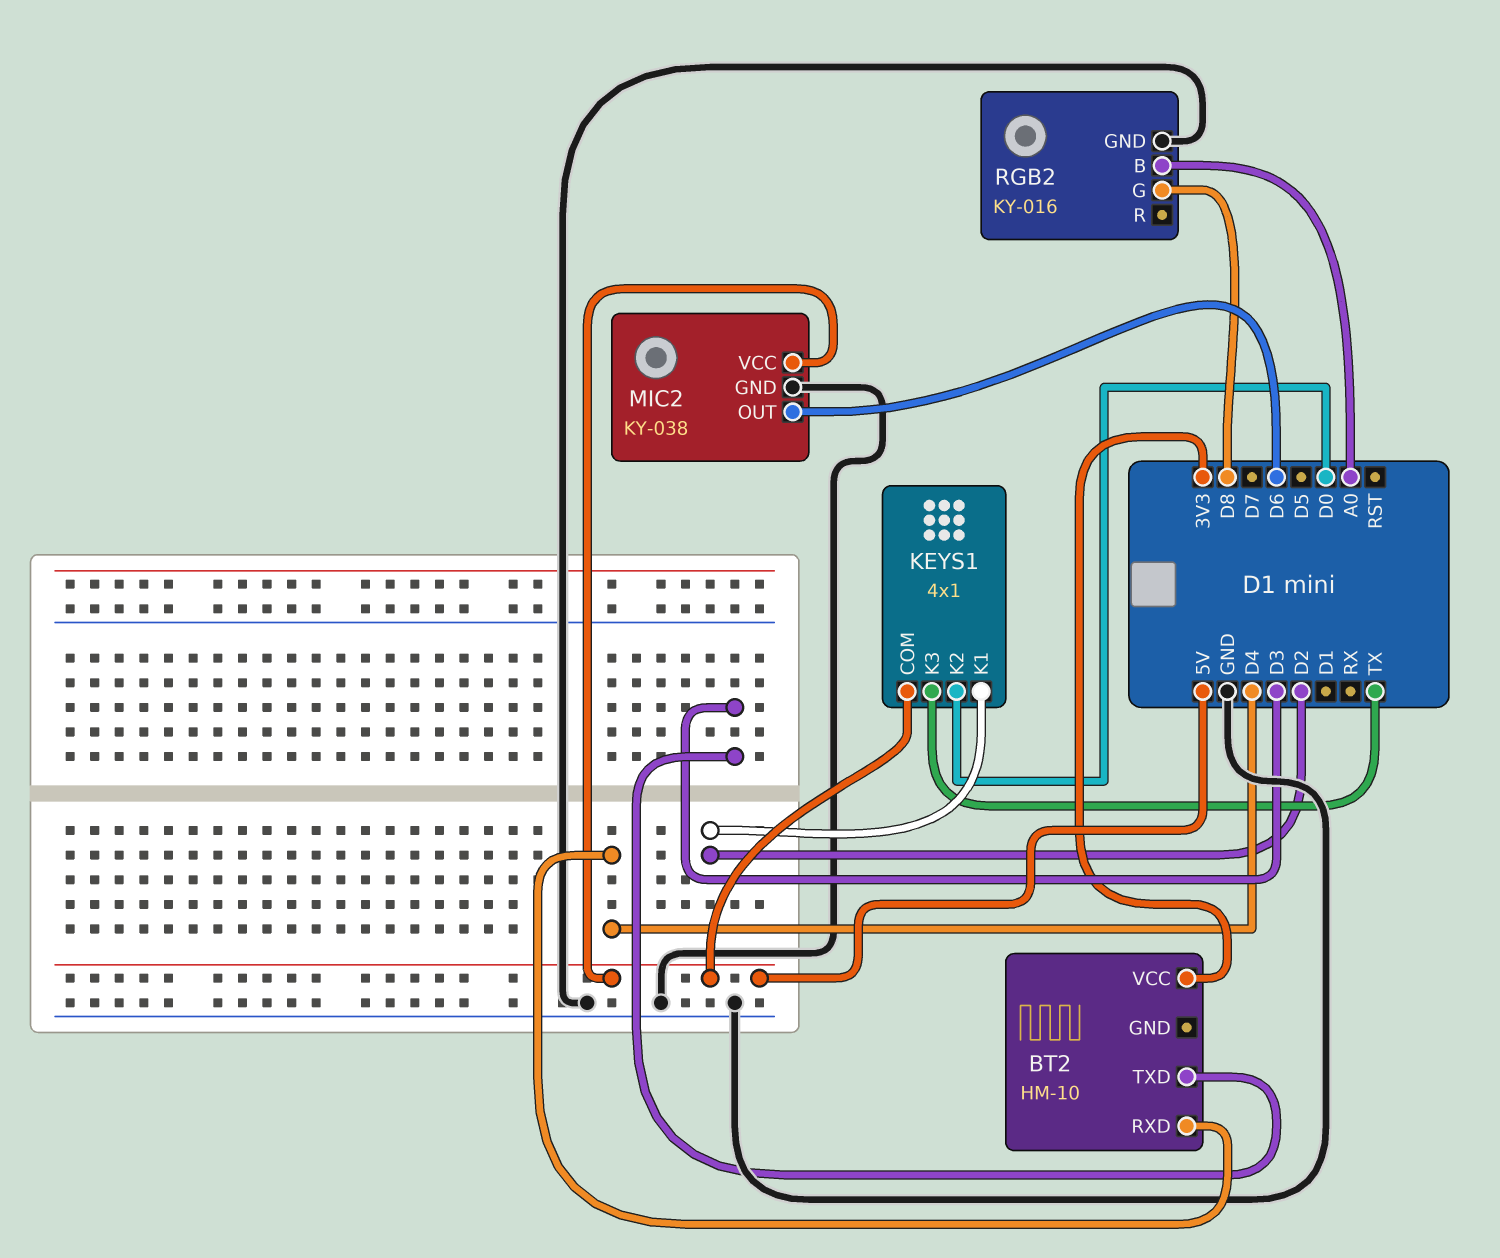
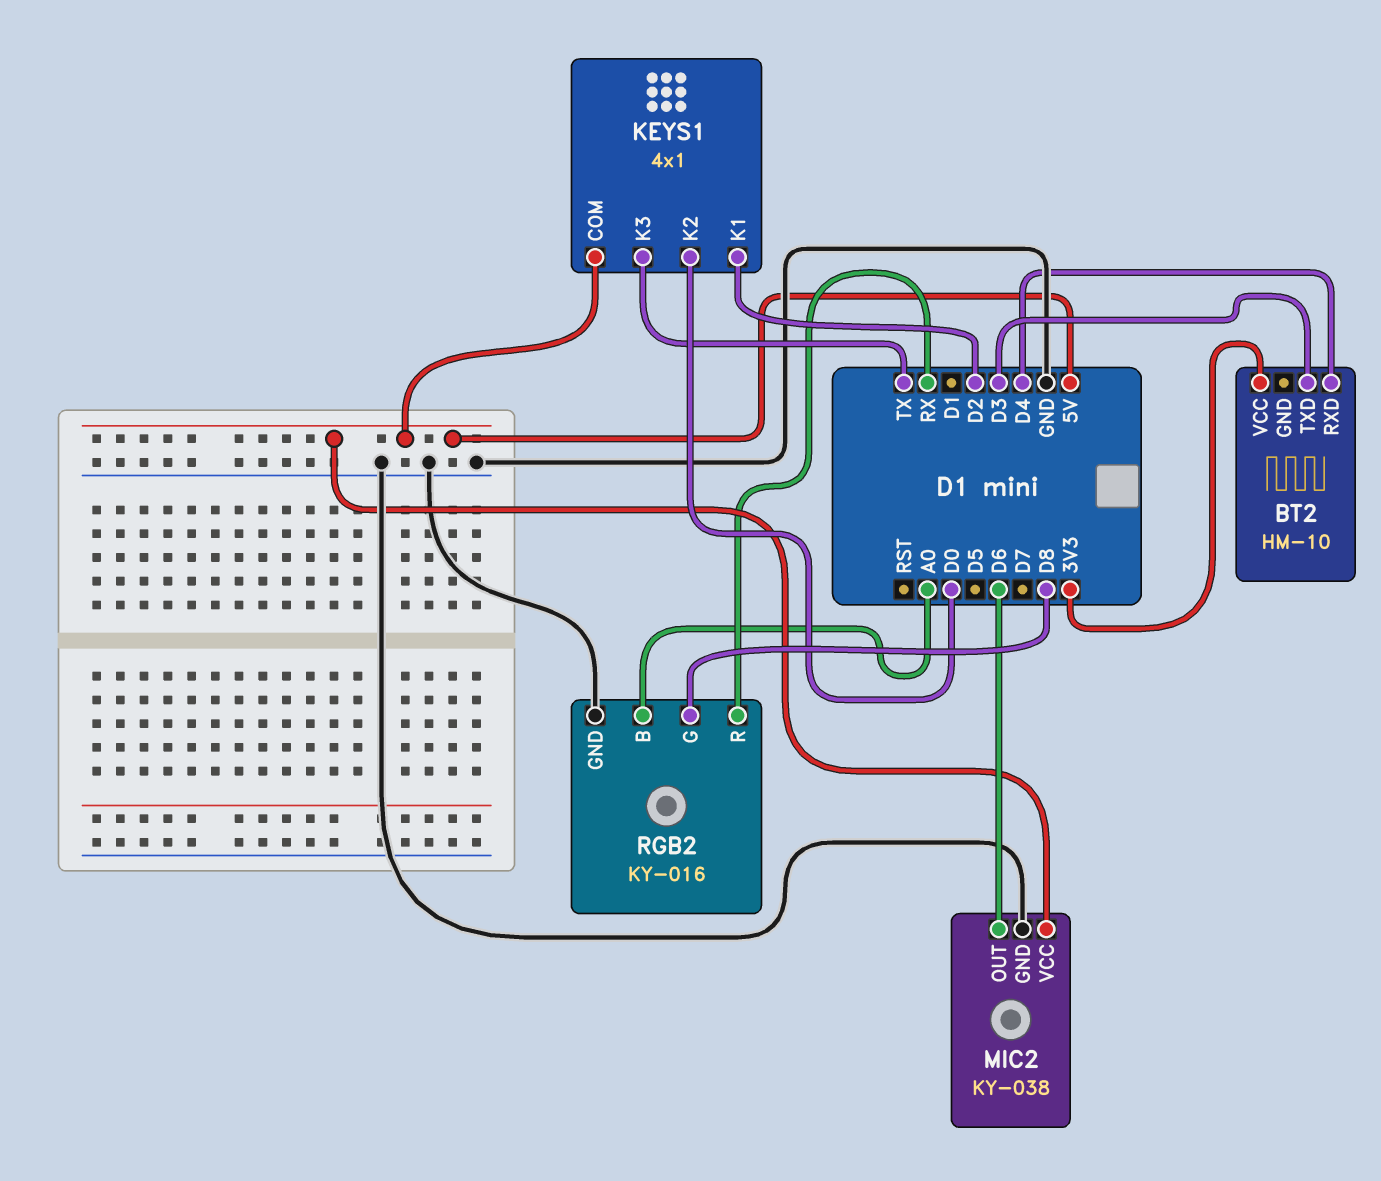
RGB2 pin R: none -> RX

